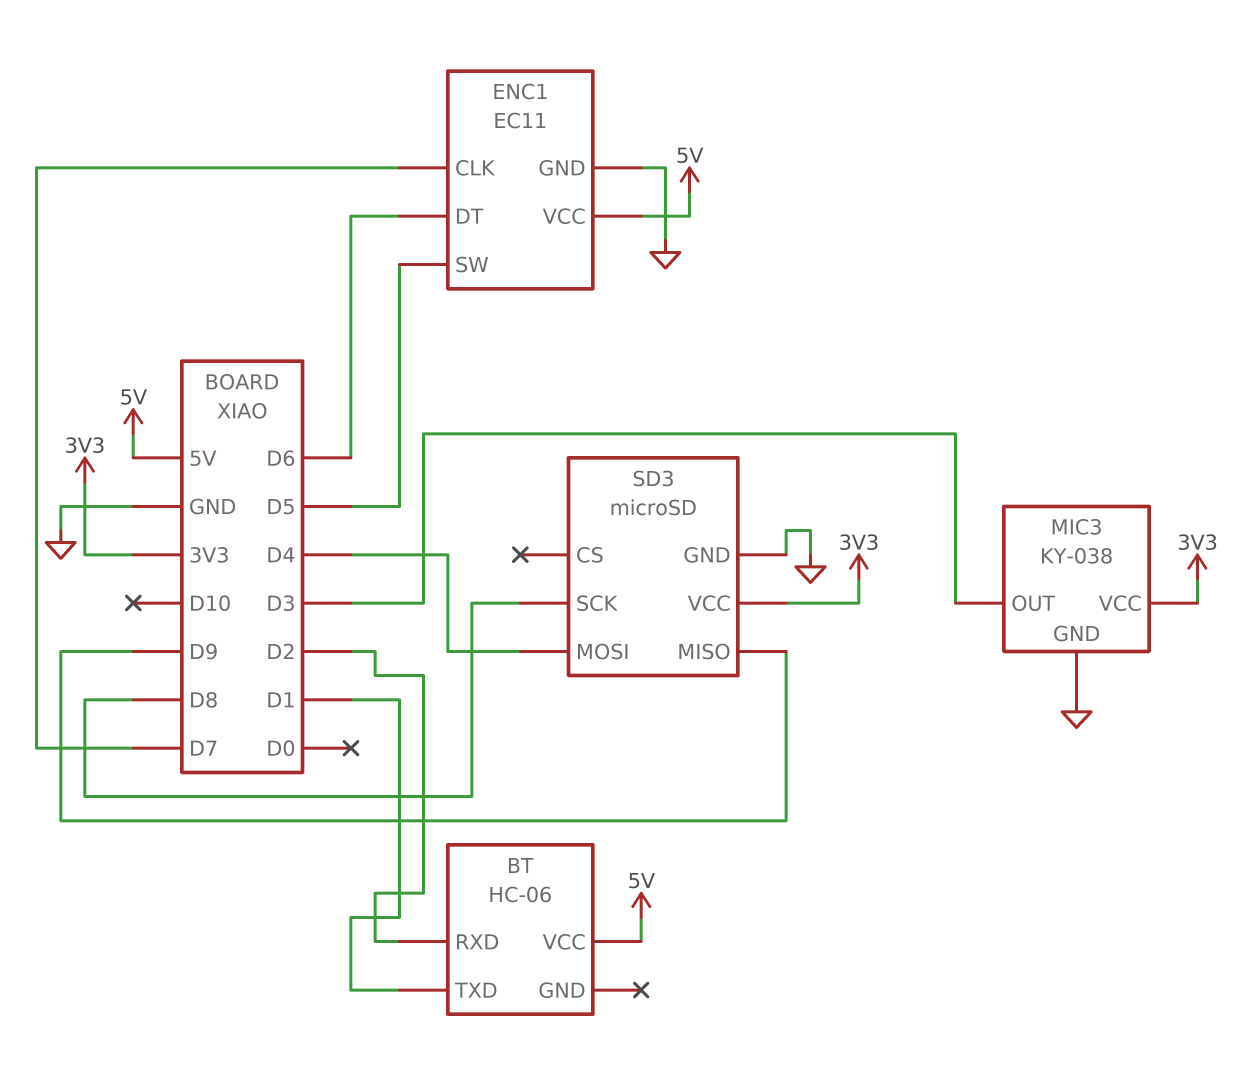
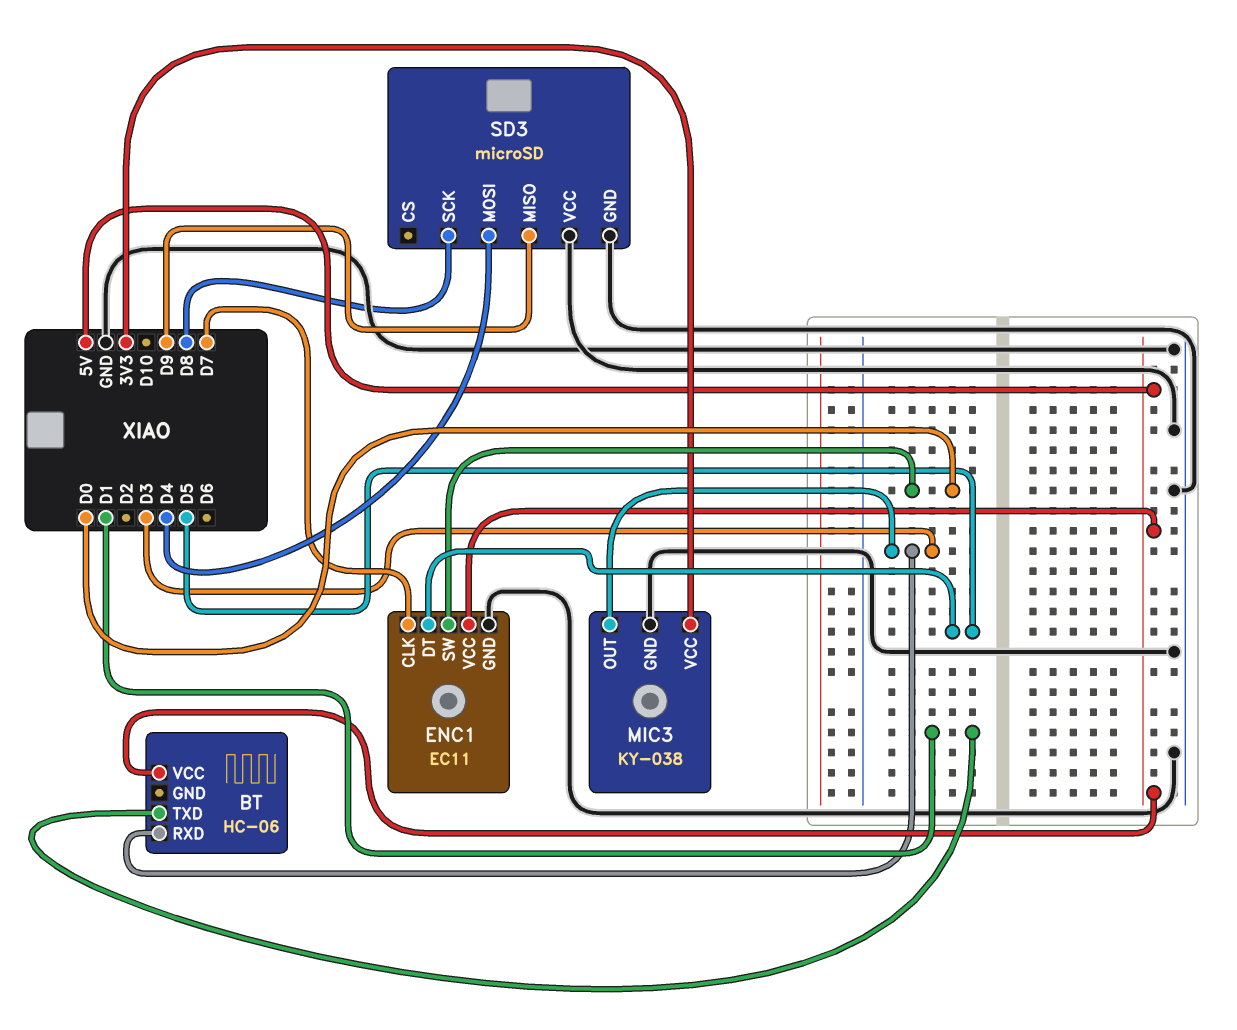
BT pin RXD: D2 -> D3
ENC1 pin DT: D6 -> D5
ENC1 pin SW: D5 -> D0
SD3 pin VCC: 3V3 -> GND

